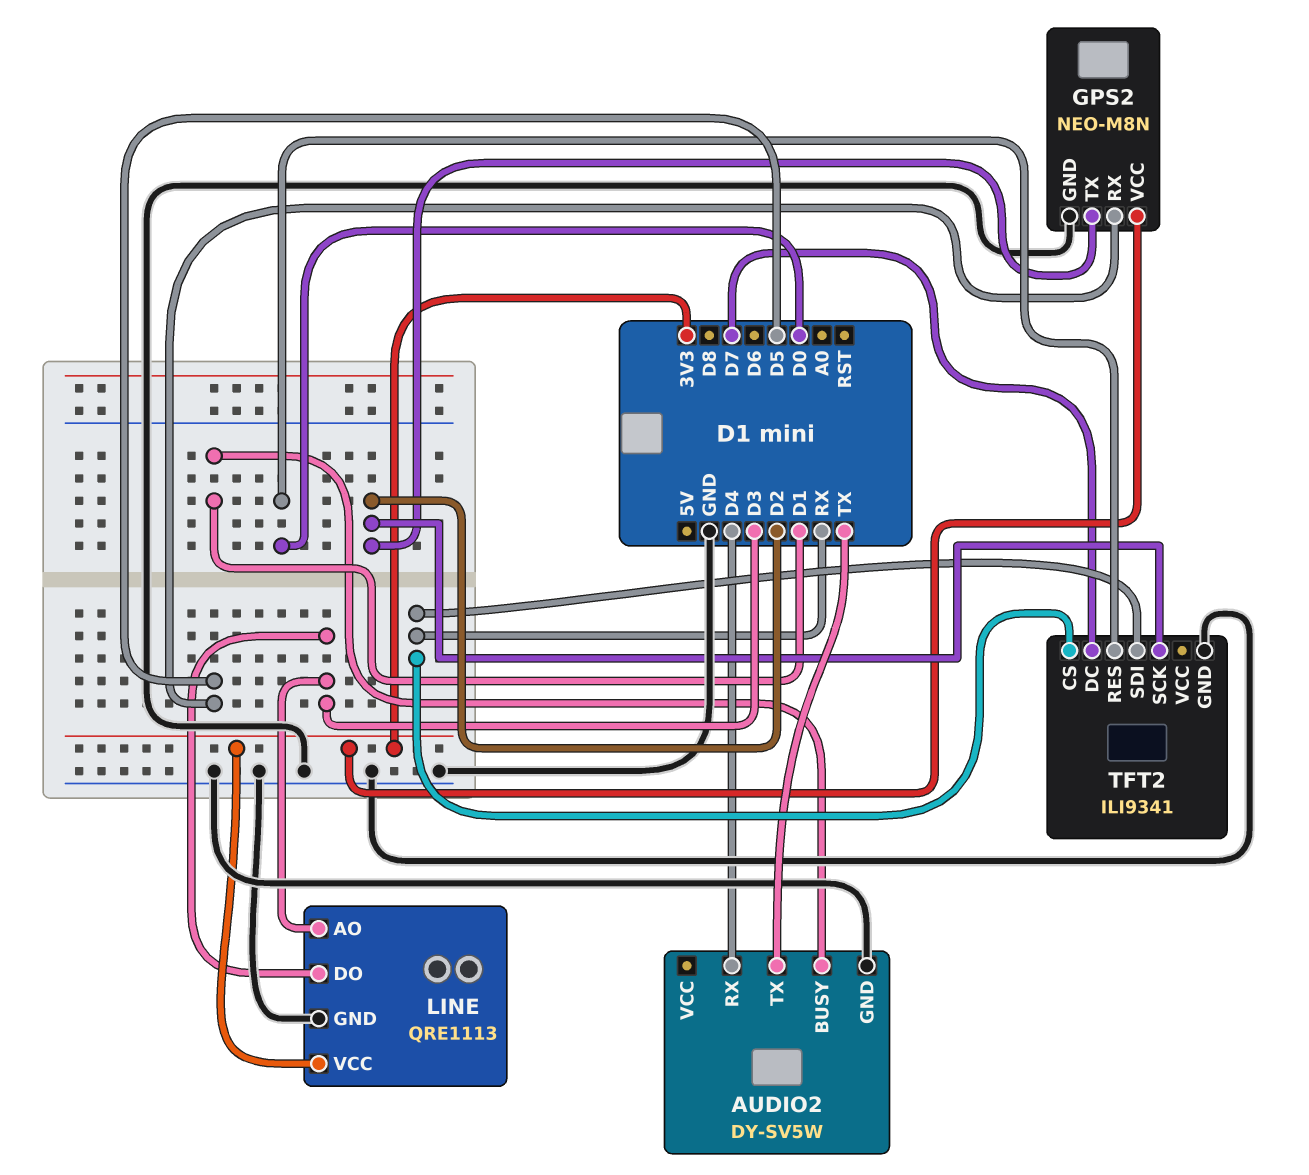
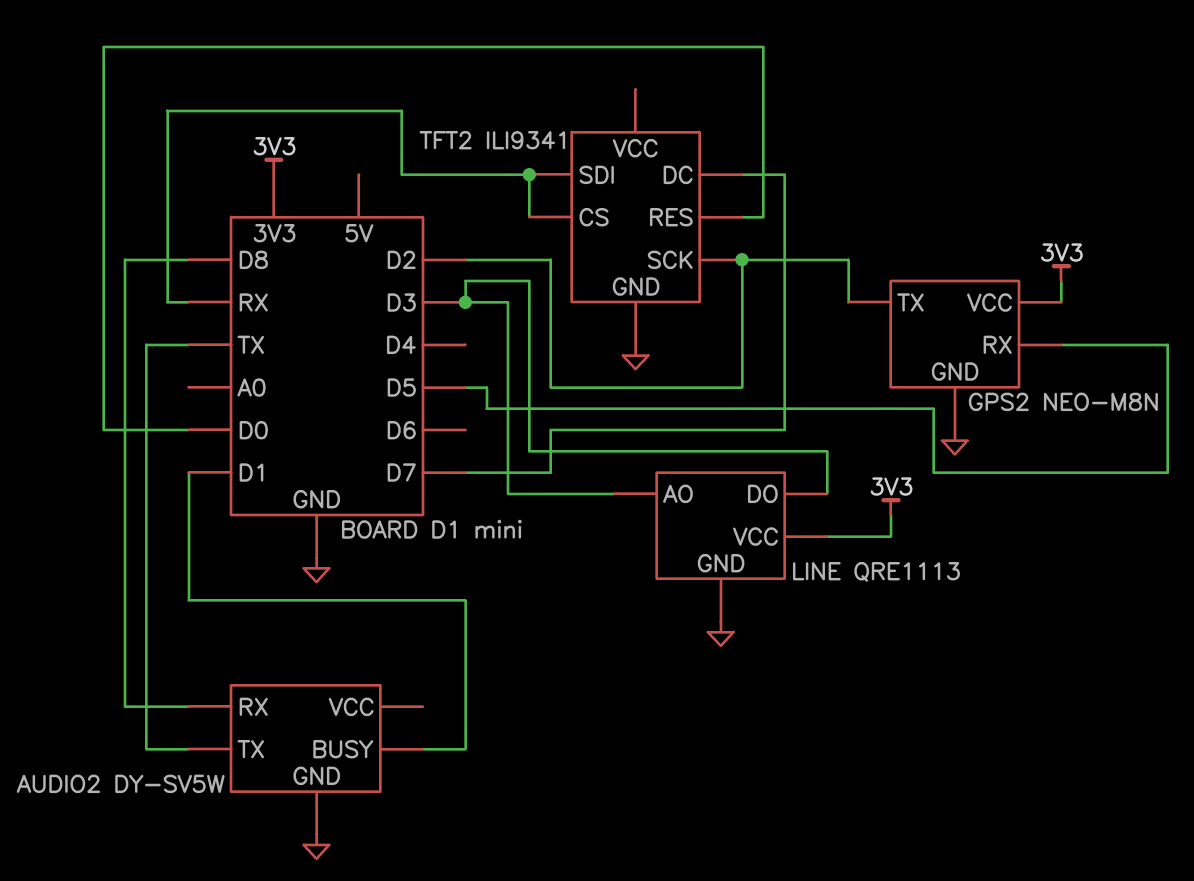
AUDIO2 pin RX: D4 -> D8

